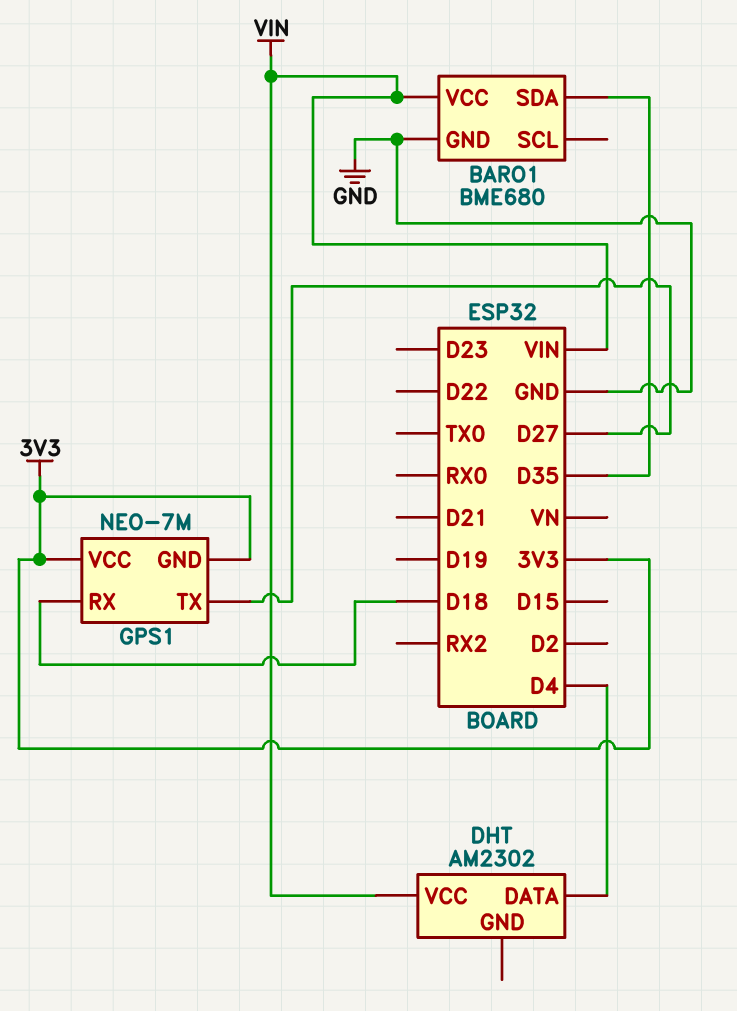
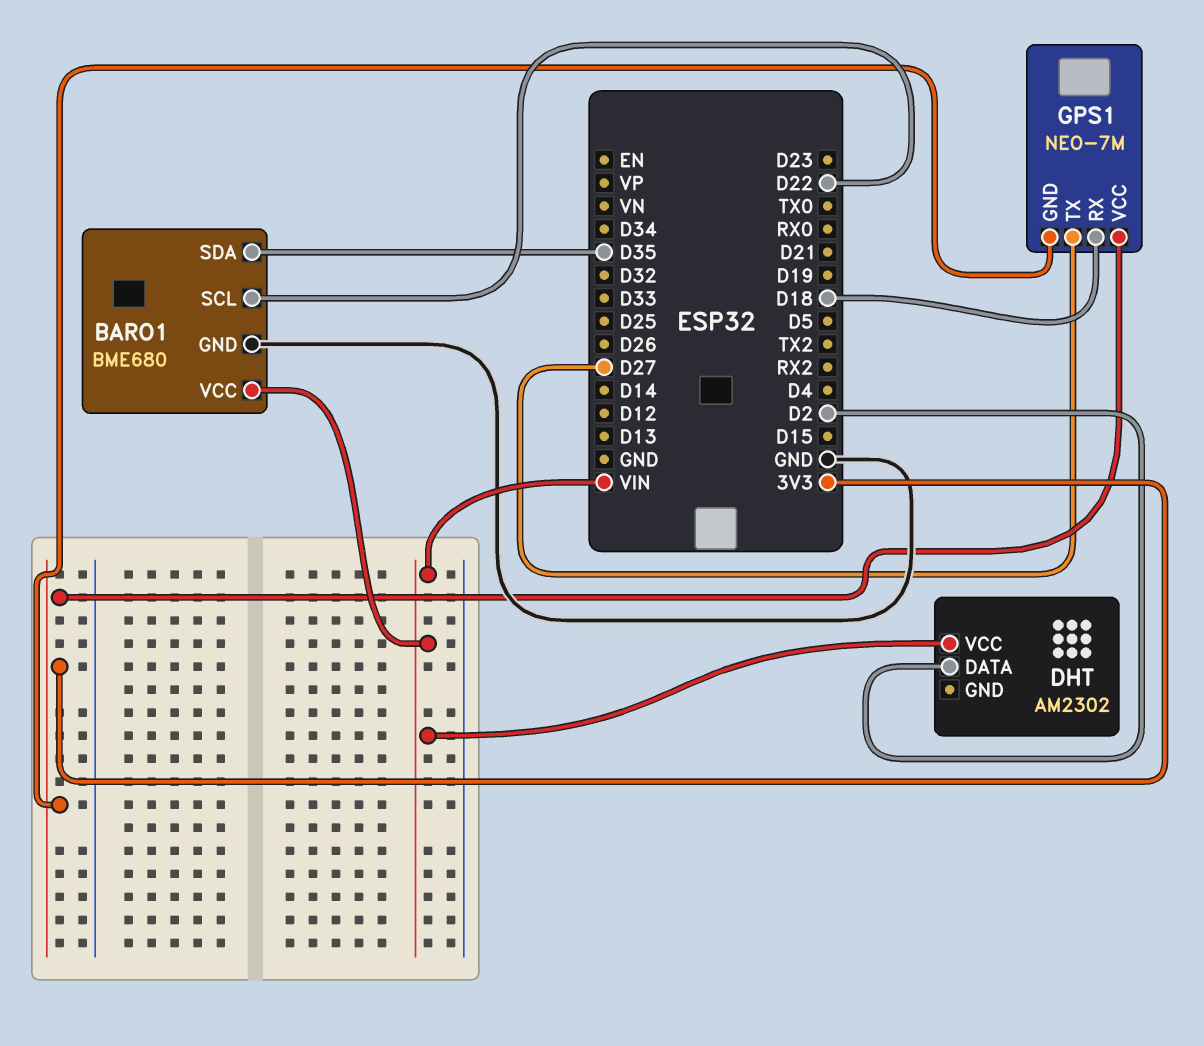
BARO1 pin SCL: none -> D22
DHT pin DATA: D4 -> D2

